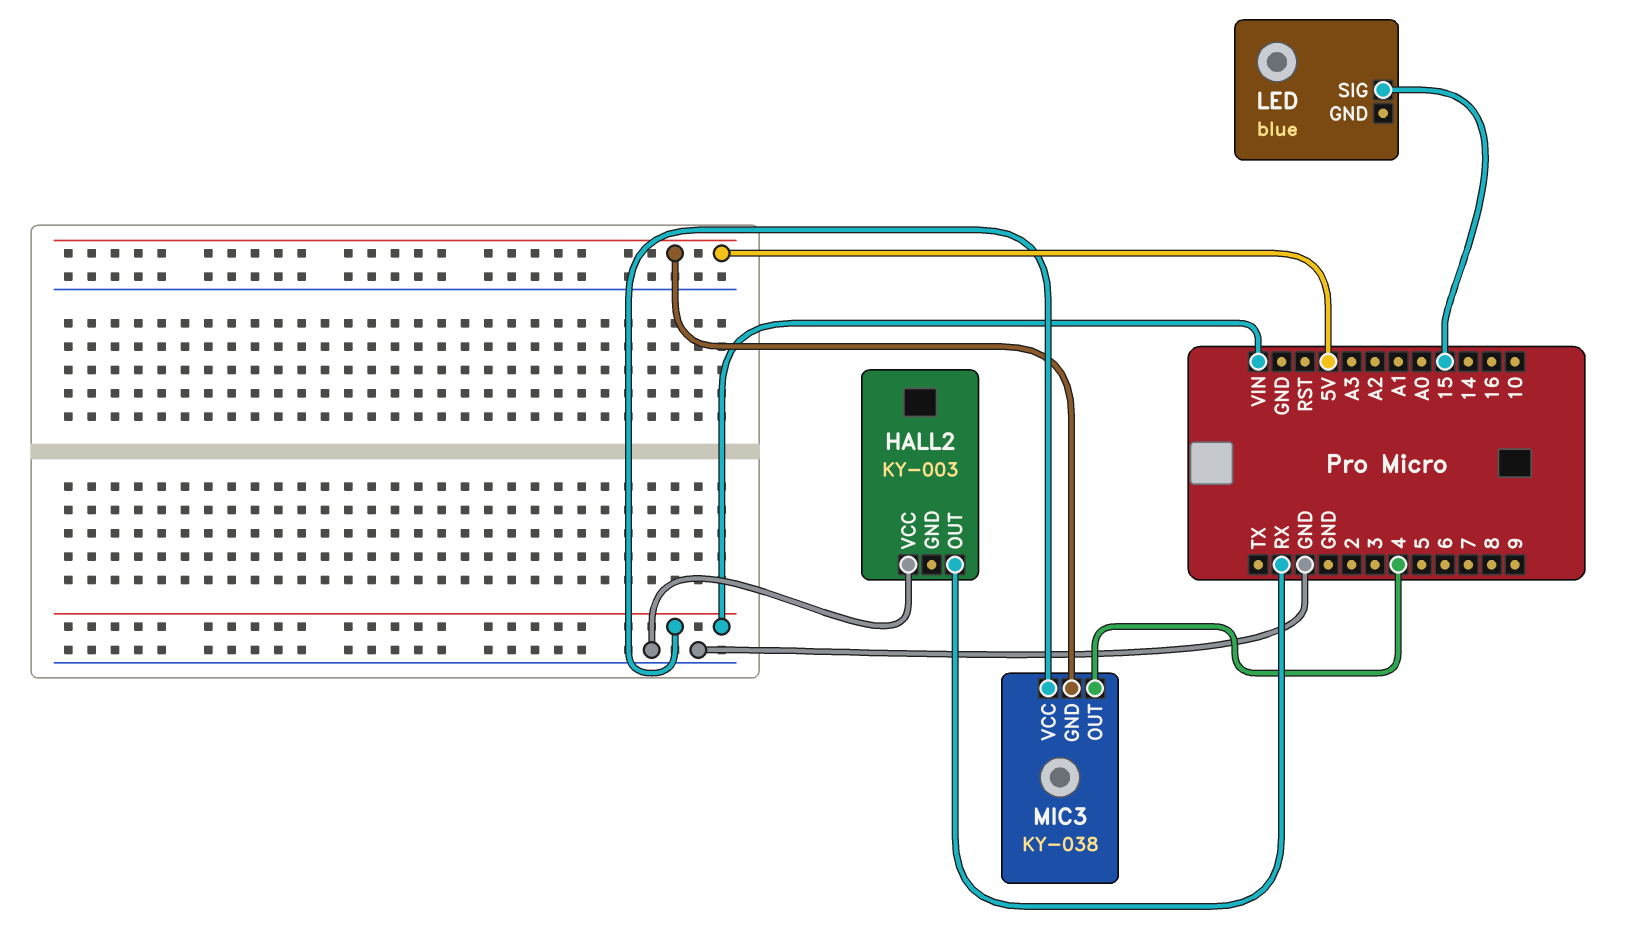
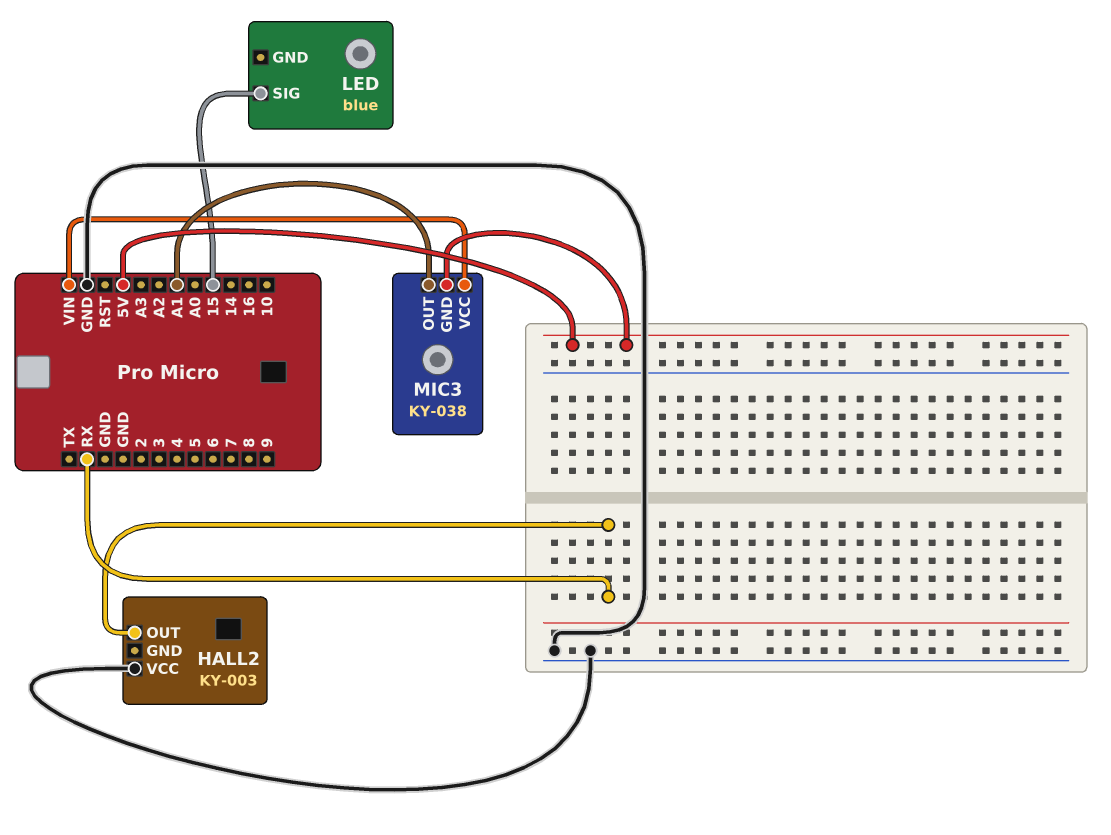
MIC3 pin OUT: 4 -> A1

